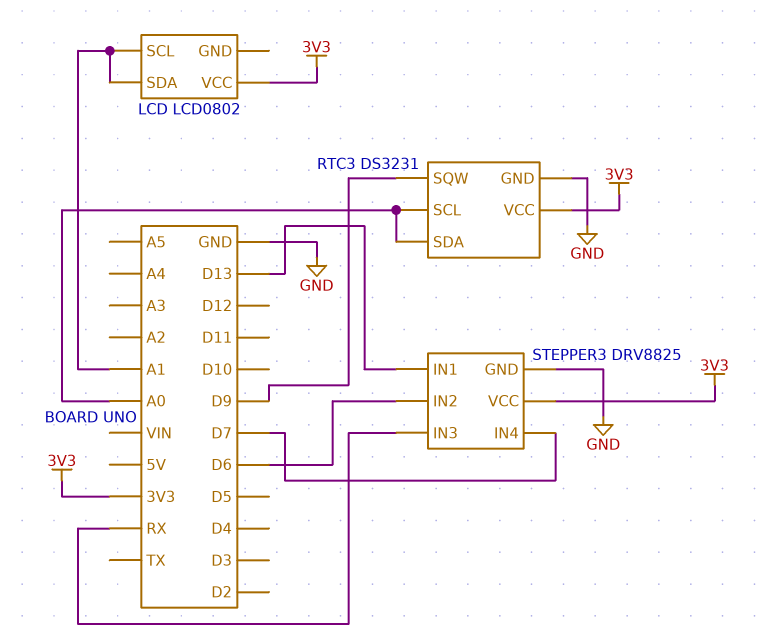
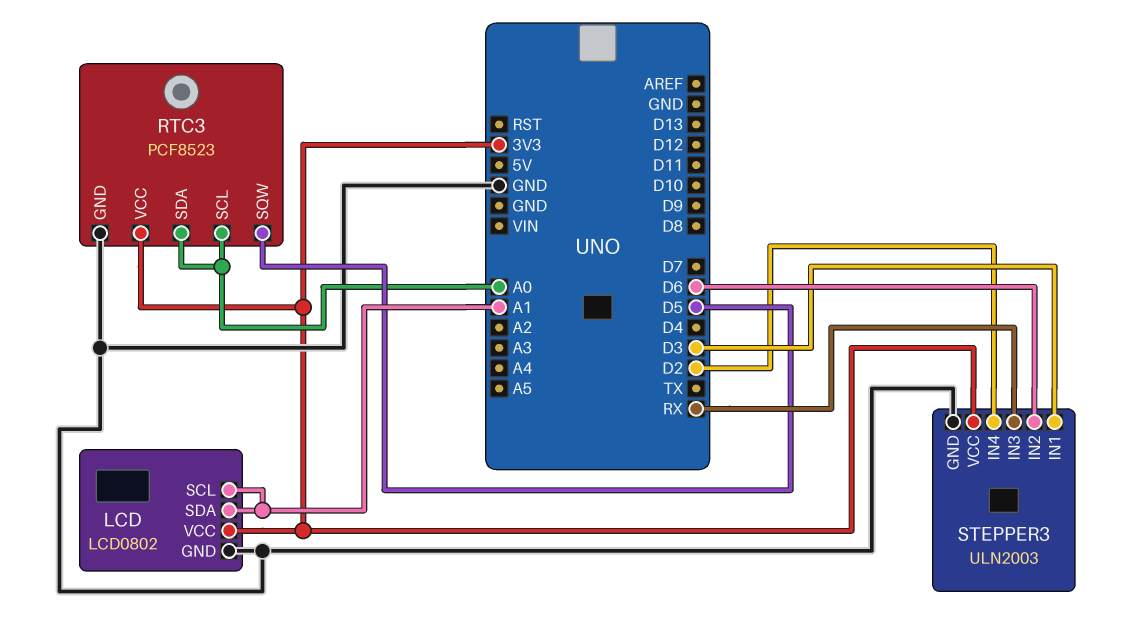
LCD pin GND: none -> GND
RTC3: DS3231 -> PCF8523
RTC3 pin SQW: D9 -> D5
STEPPER3: DRV8825 -> ULN2003
STEPPER3 pin IN1: D13 -> D3
STEPPER3 pin IN4: D7 -> D2

